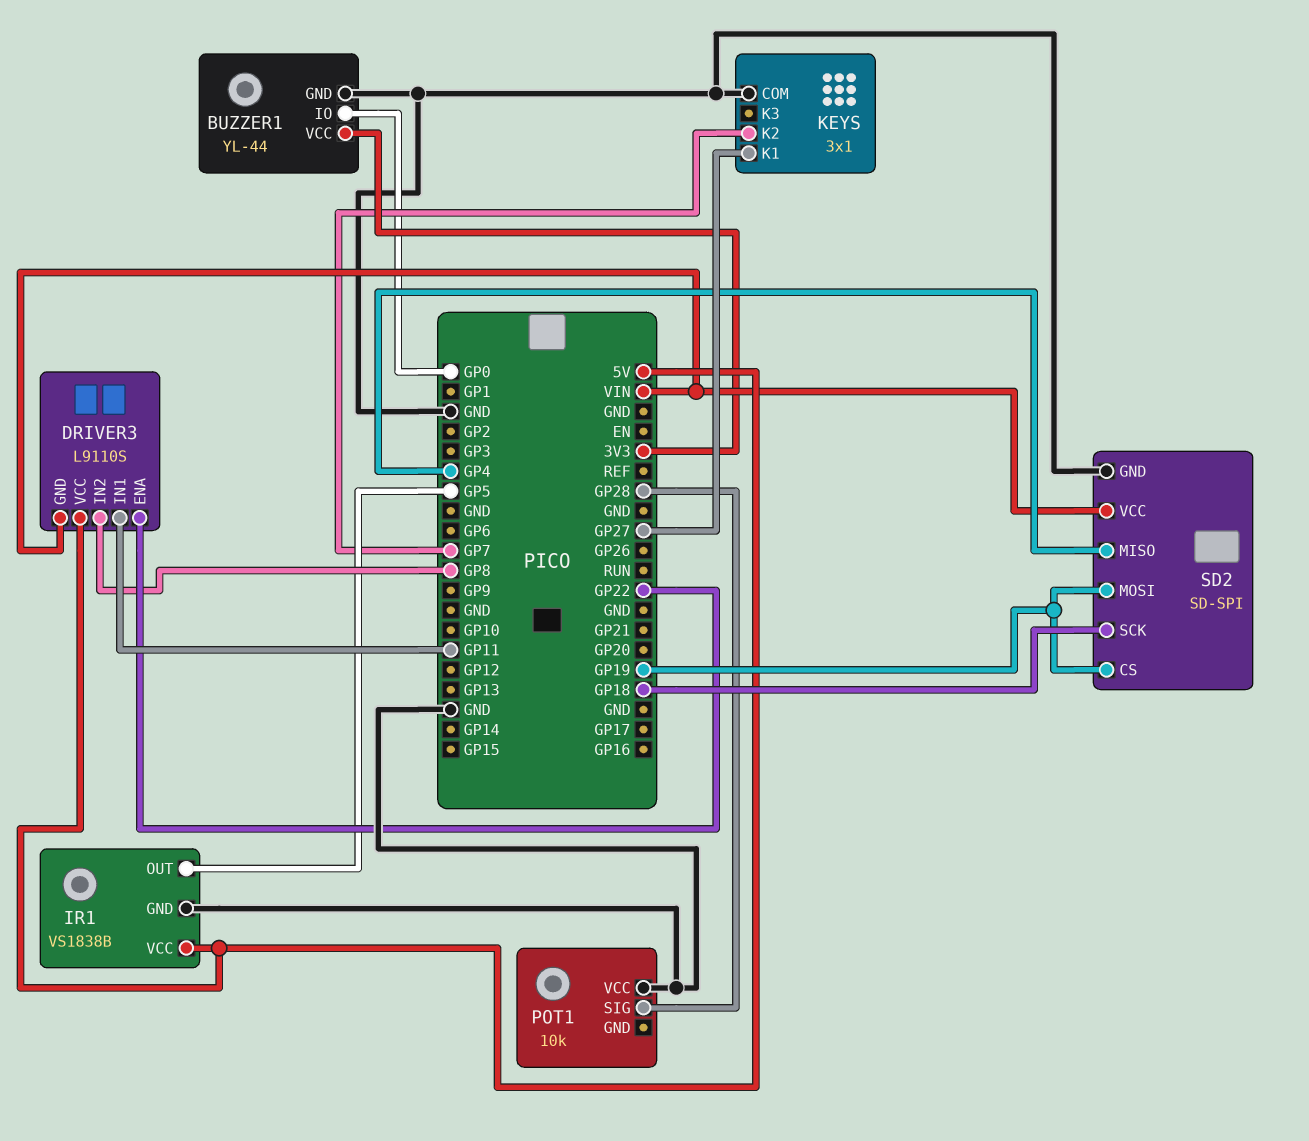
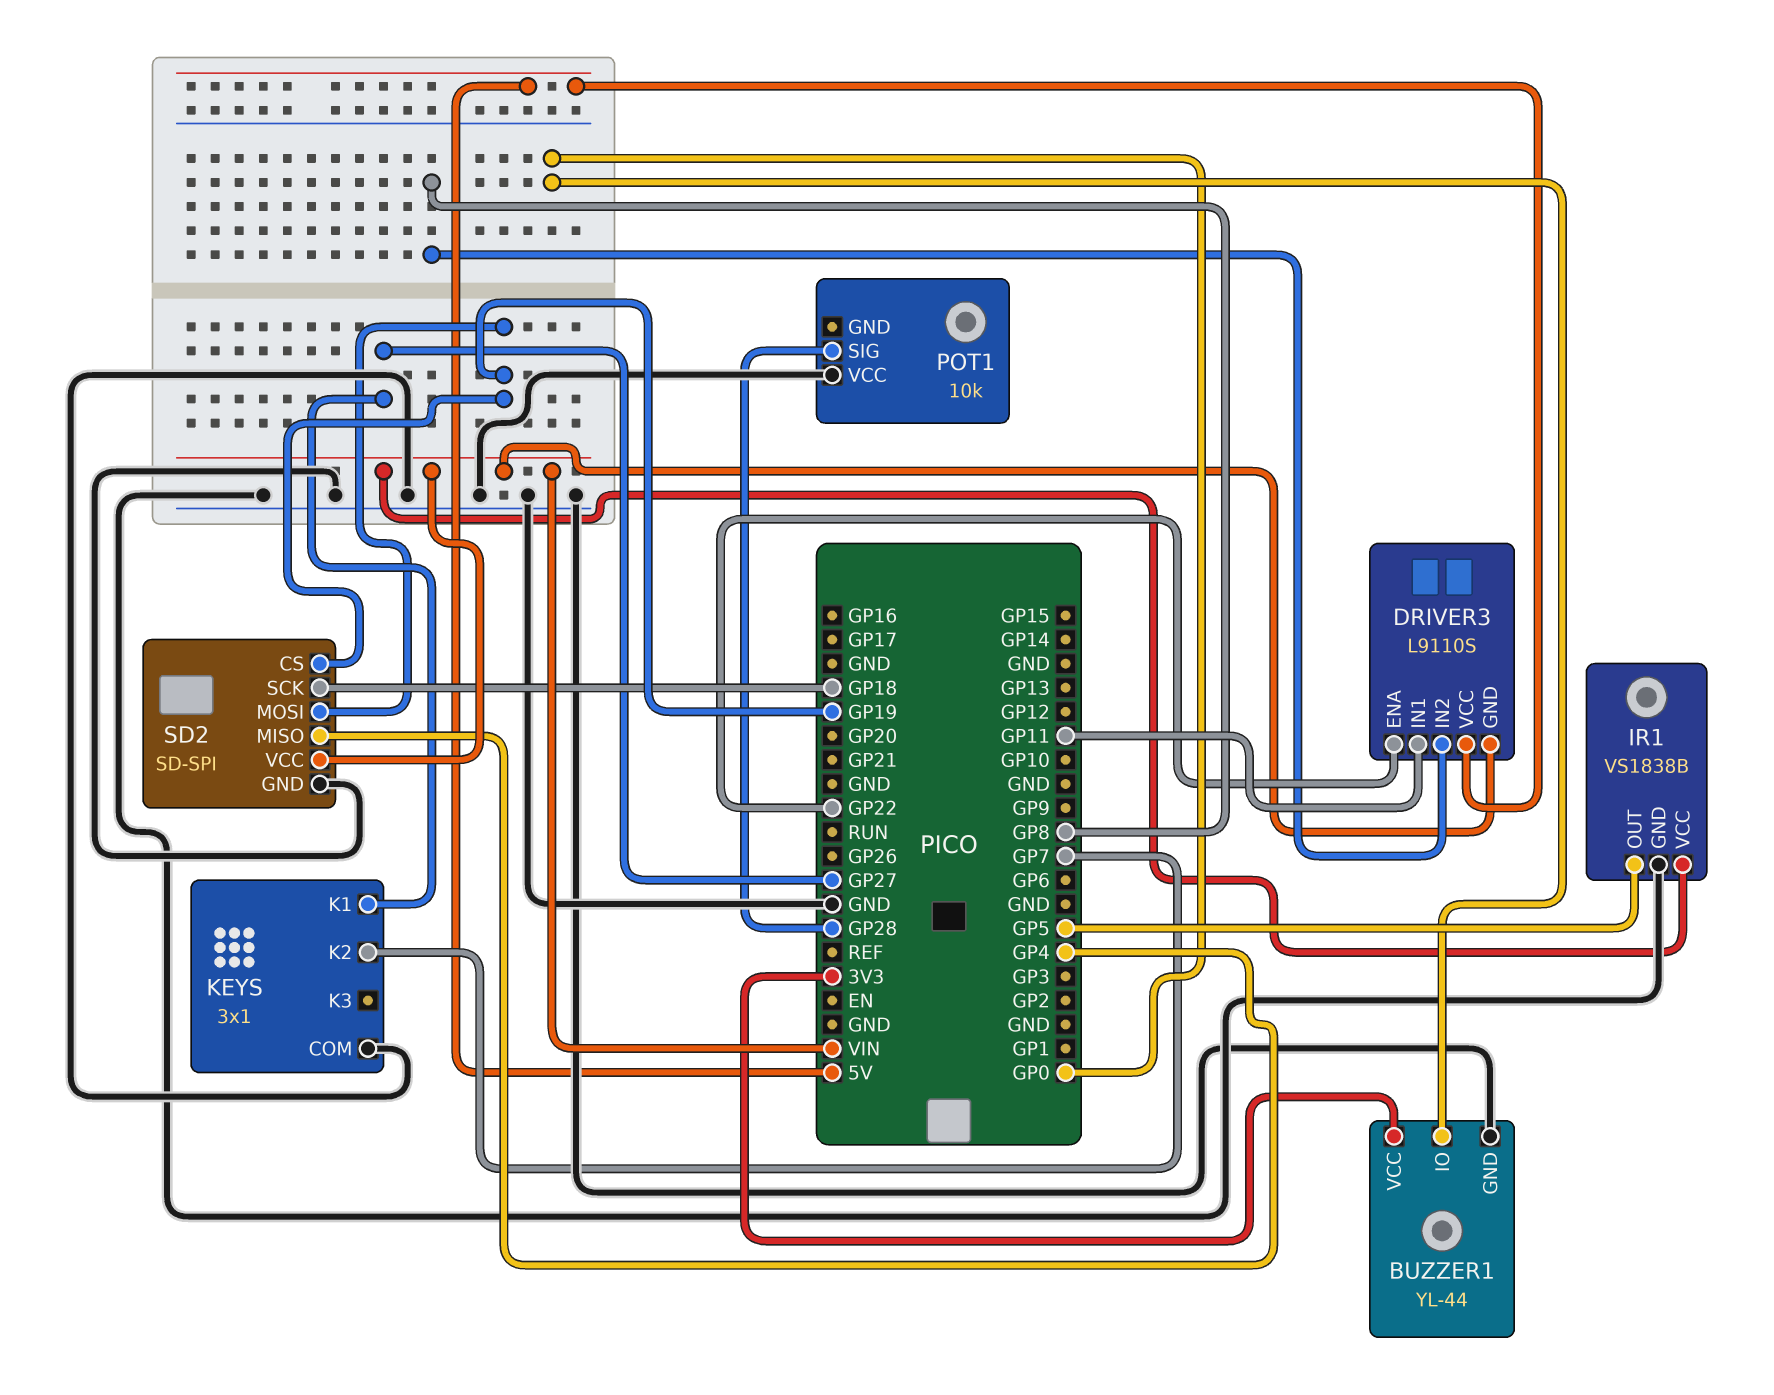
IR1 pin VCC: 5V -> VIN

